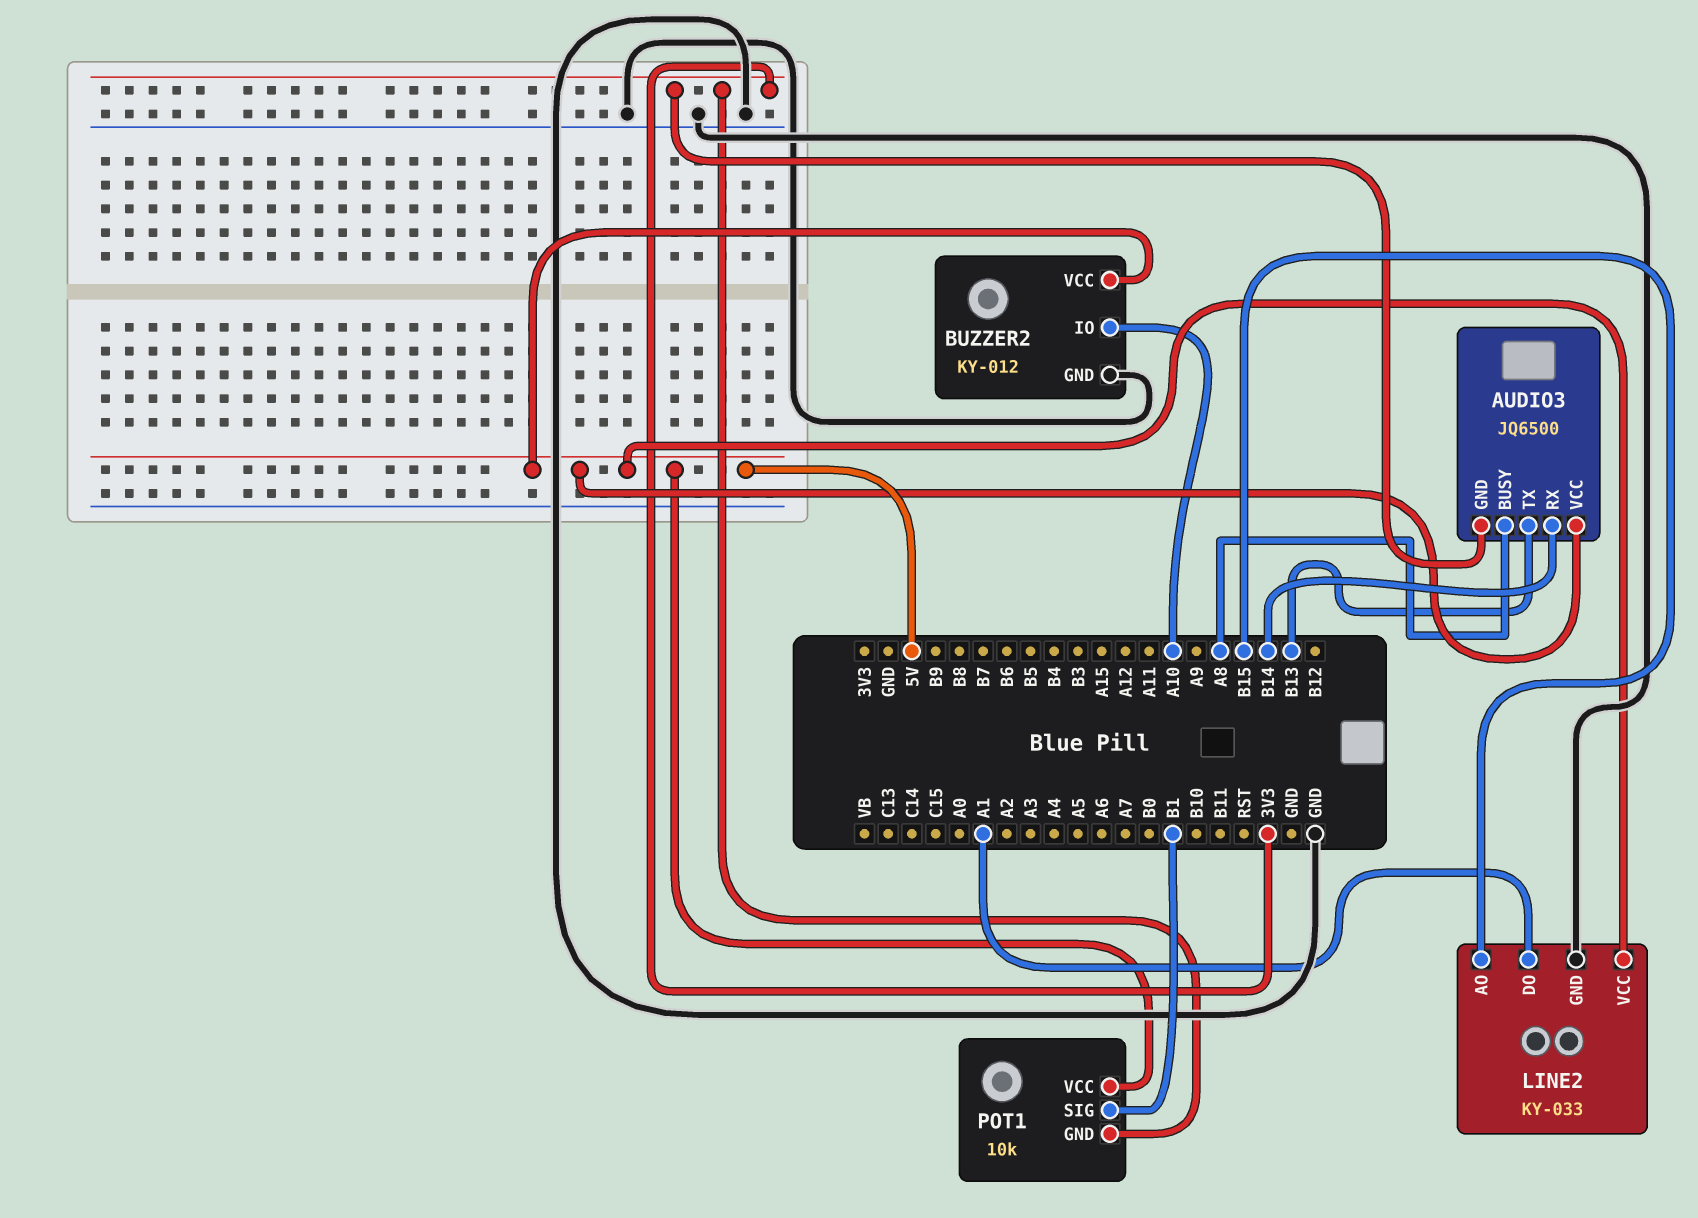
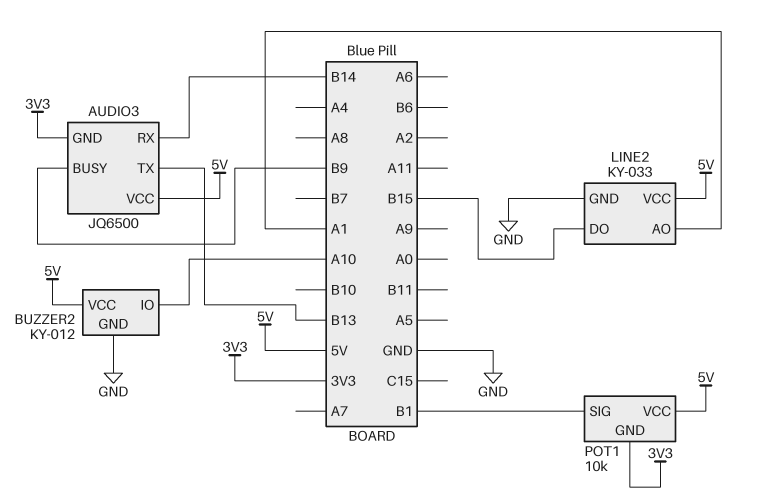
AUDIO3 pin BUSY: A8 -> B9
LINE2 pin AO: B15 -> A1
LINE2 pin DO: A1 -> B15

